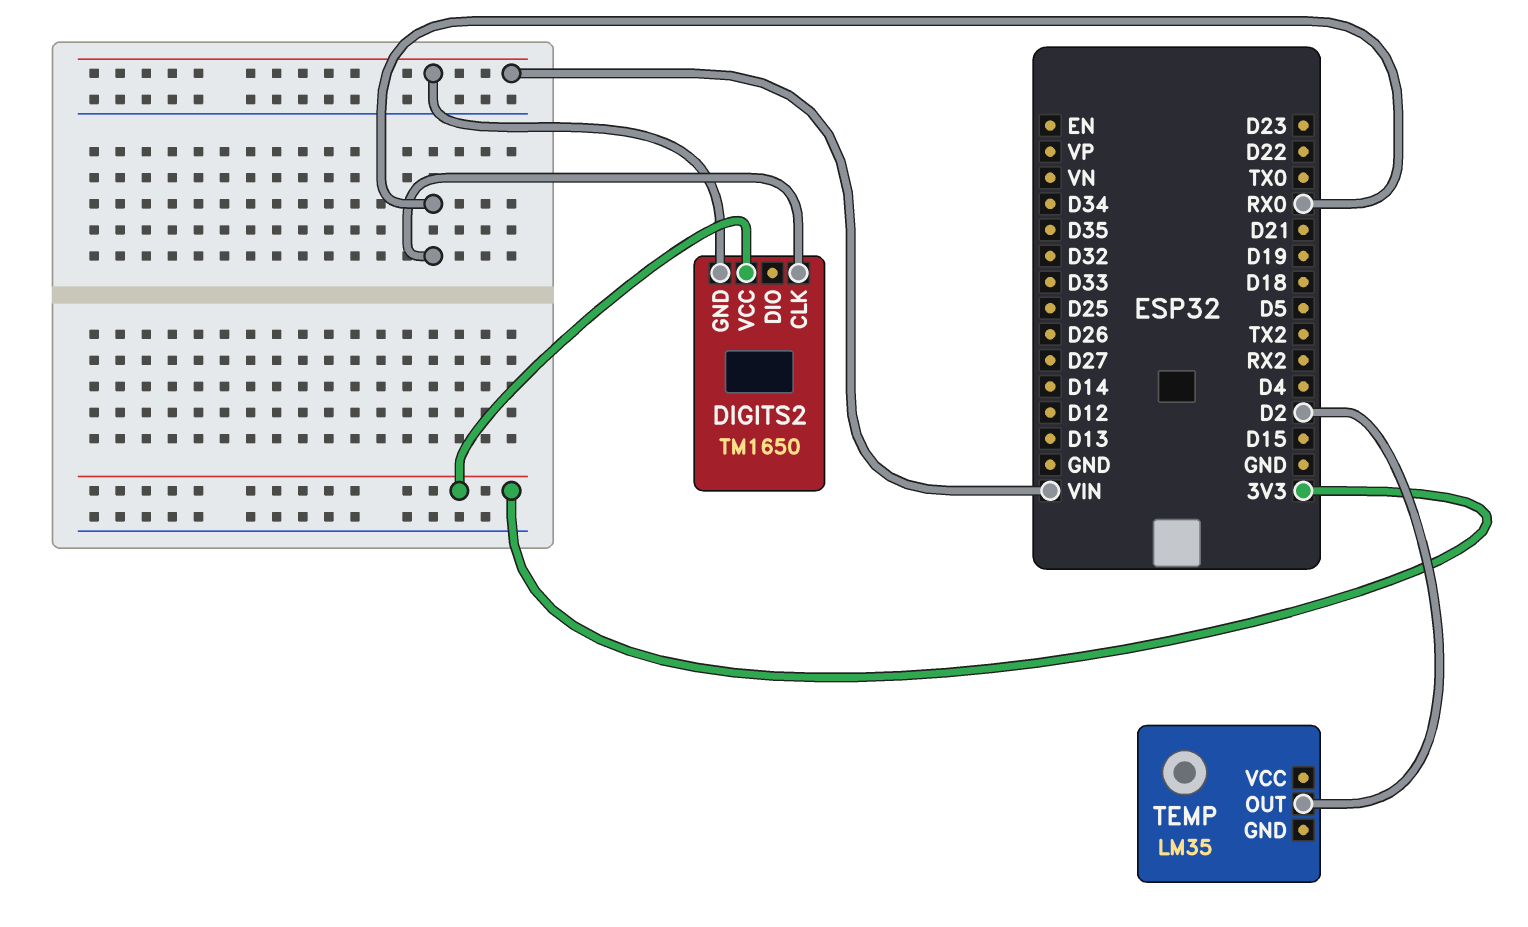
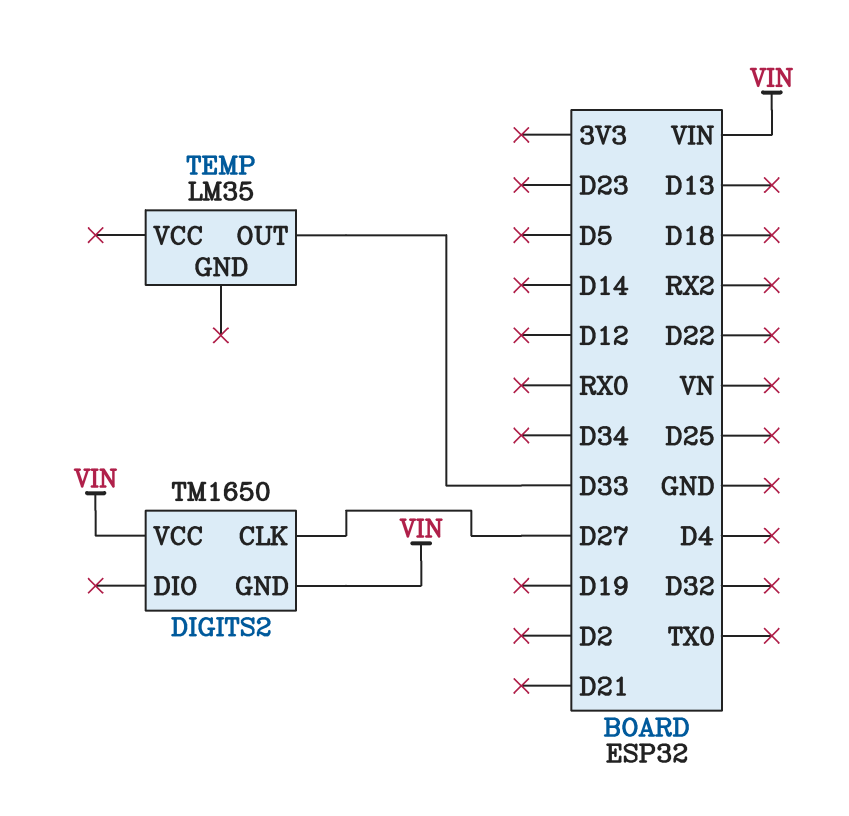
DIGITS2 pin CLK: RX0 -> D27
DIGITS2 pin VCC: 3V3 -> VIN
TEMP pin OUT: D2 -> D33

